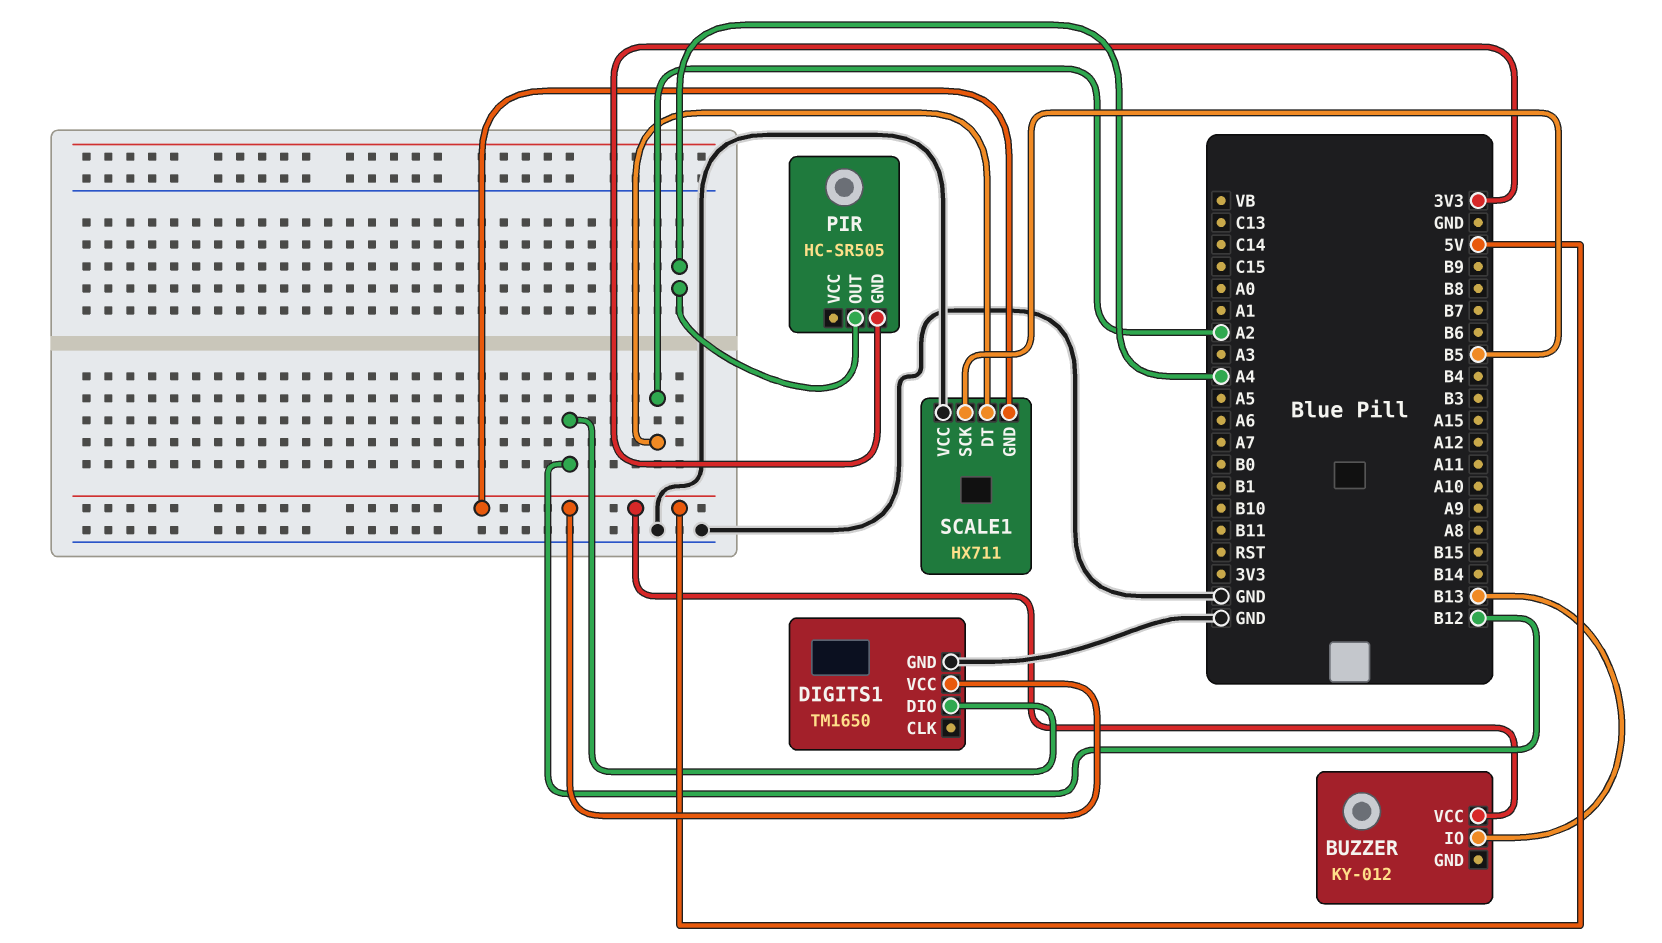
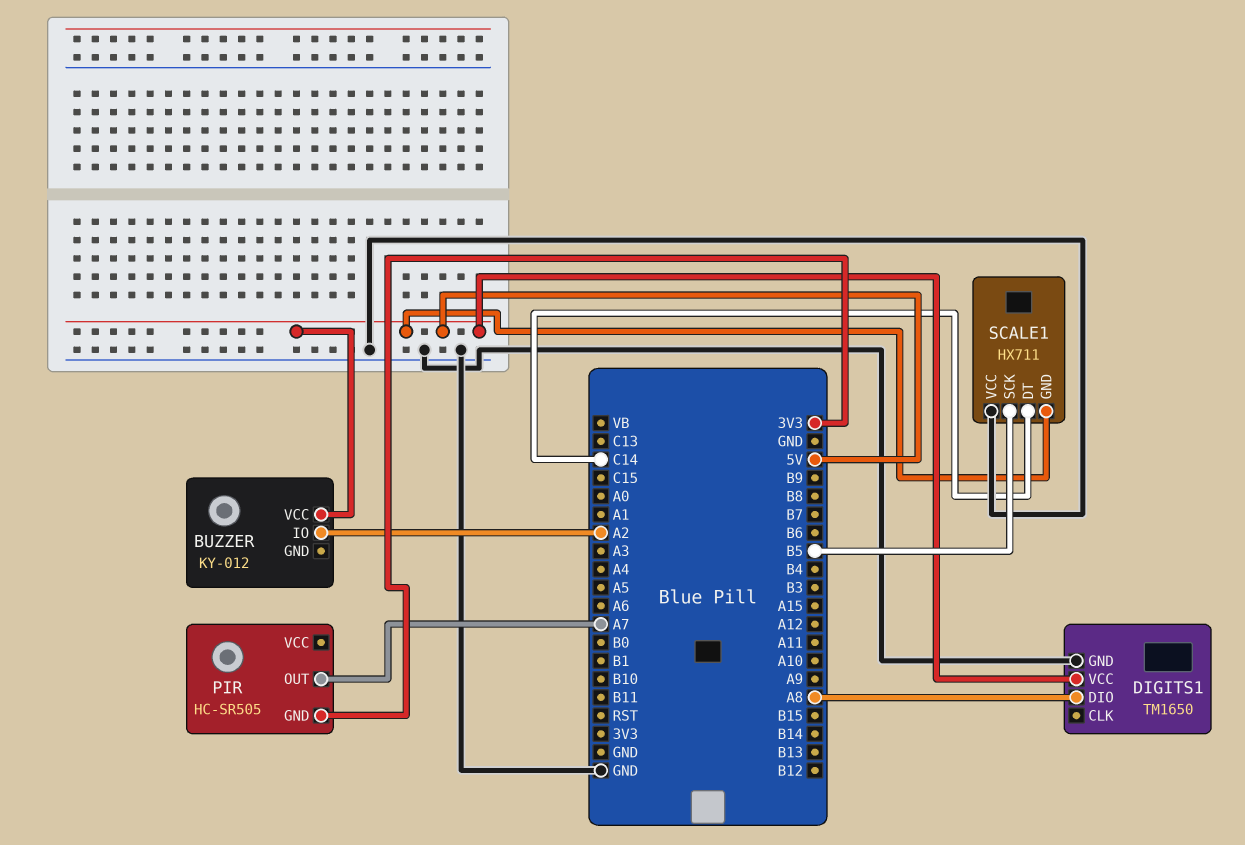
BUZZER pin IO: B13 -> A2
DIGITS1 pin DIO: B12 -> A8
PIR pin OUT: A4 -> A7
SCALE1 pin DT: A2 -> C14

